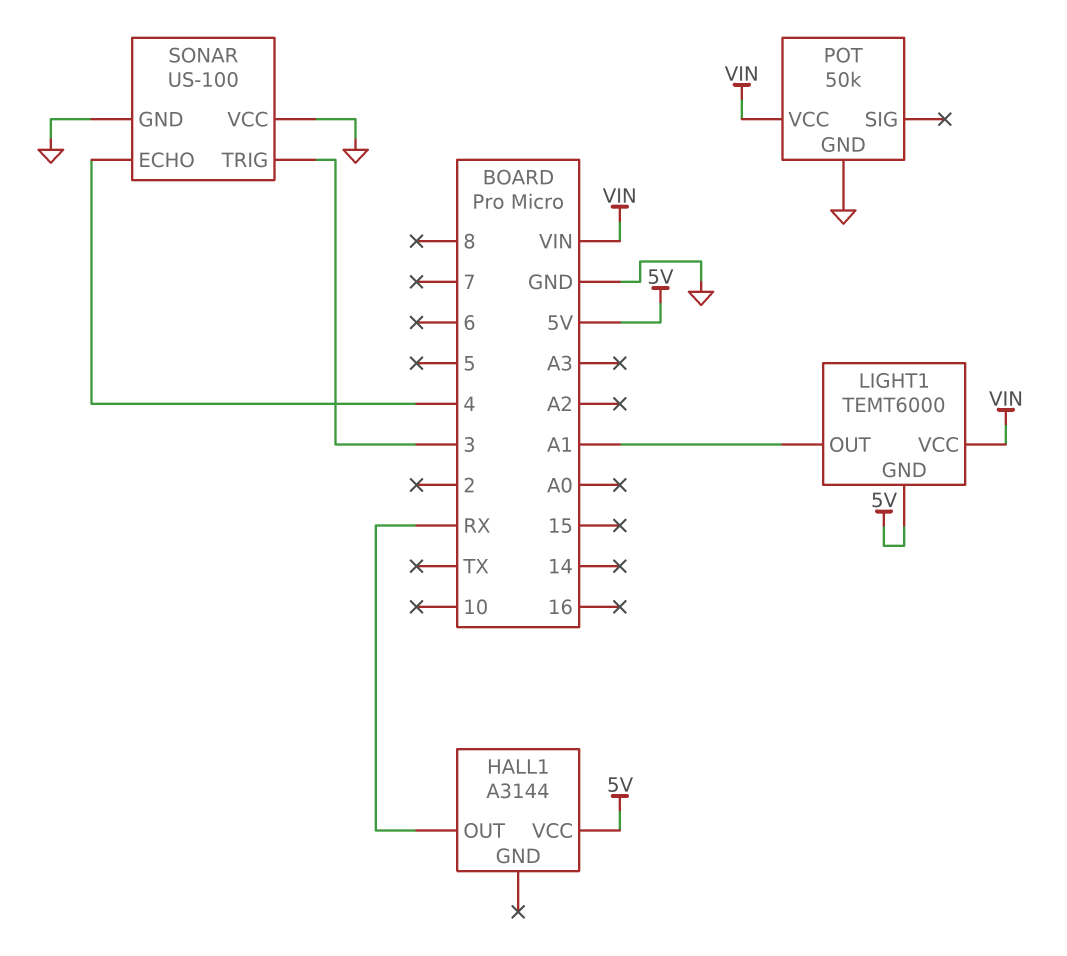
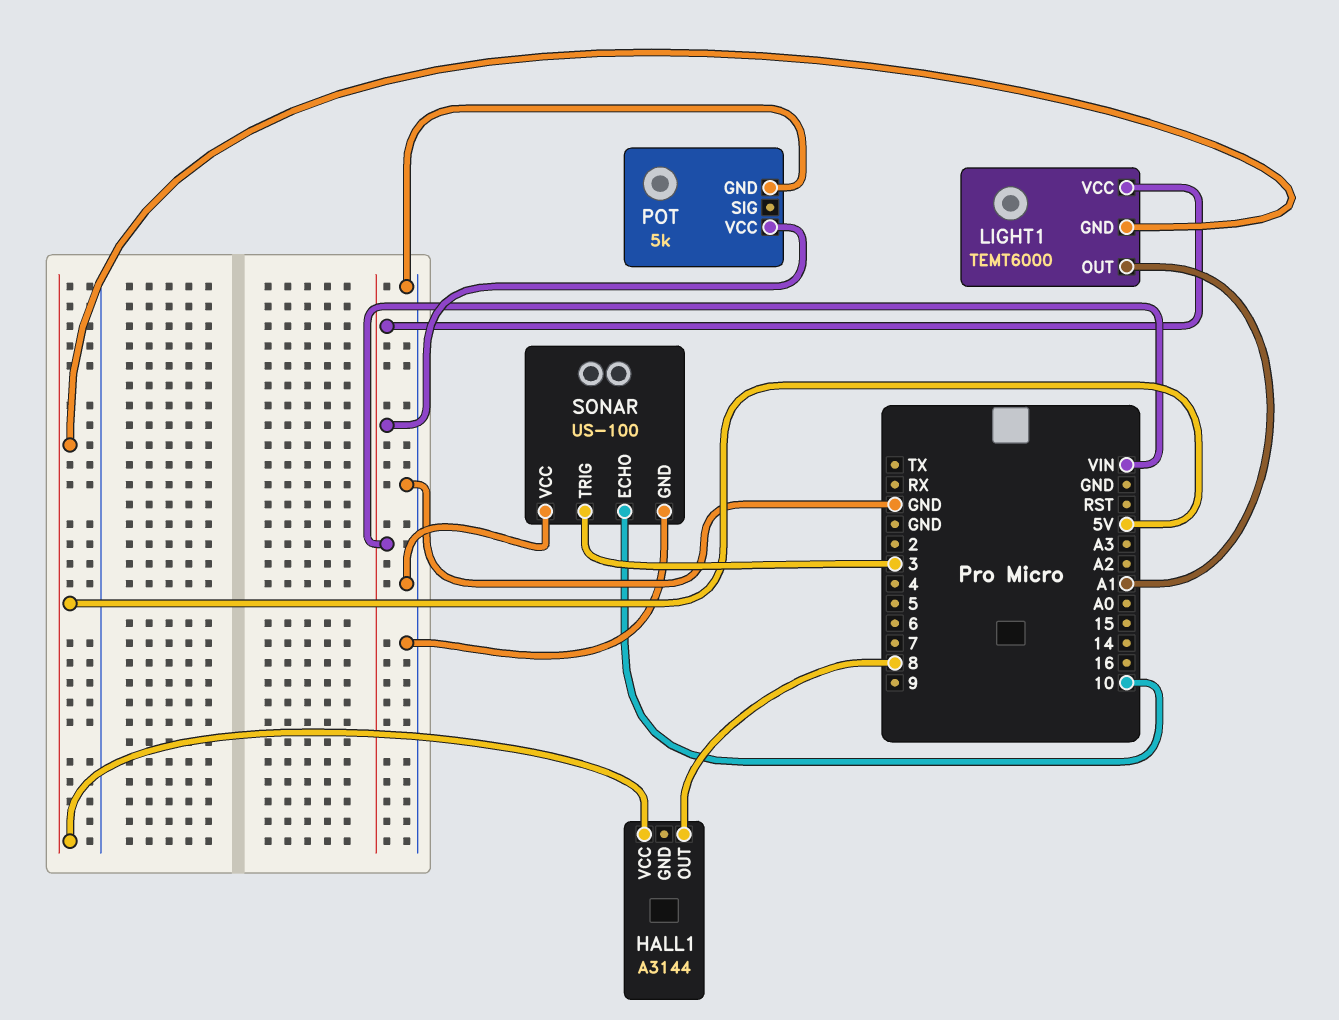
HALL1 pin OUT: RX -> 8
POT: 50k -> 5k
SONAR pin ECHO: 4 -> 10

